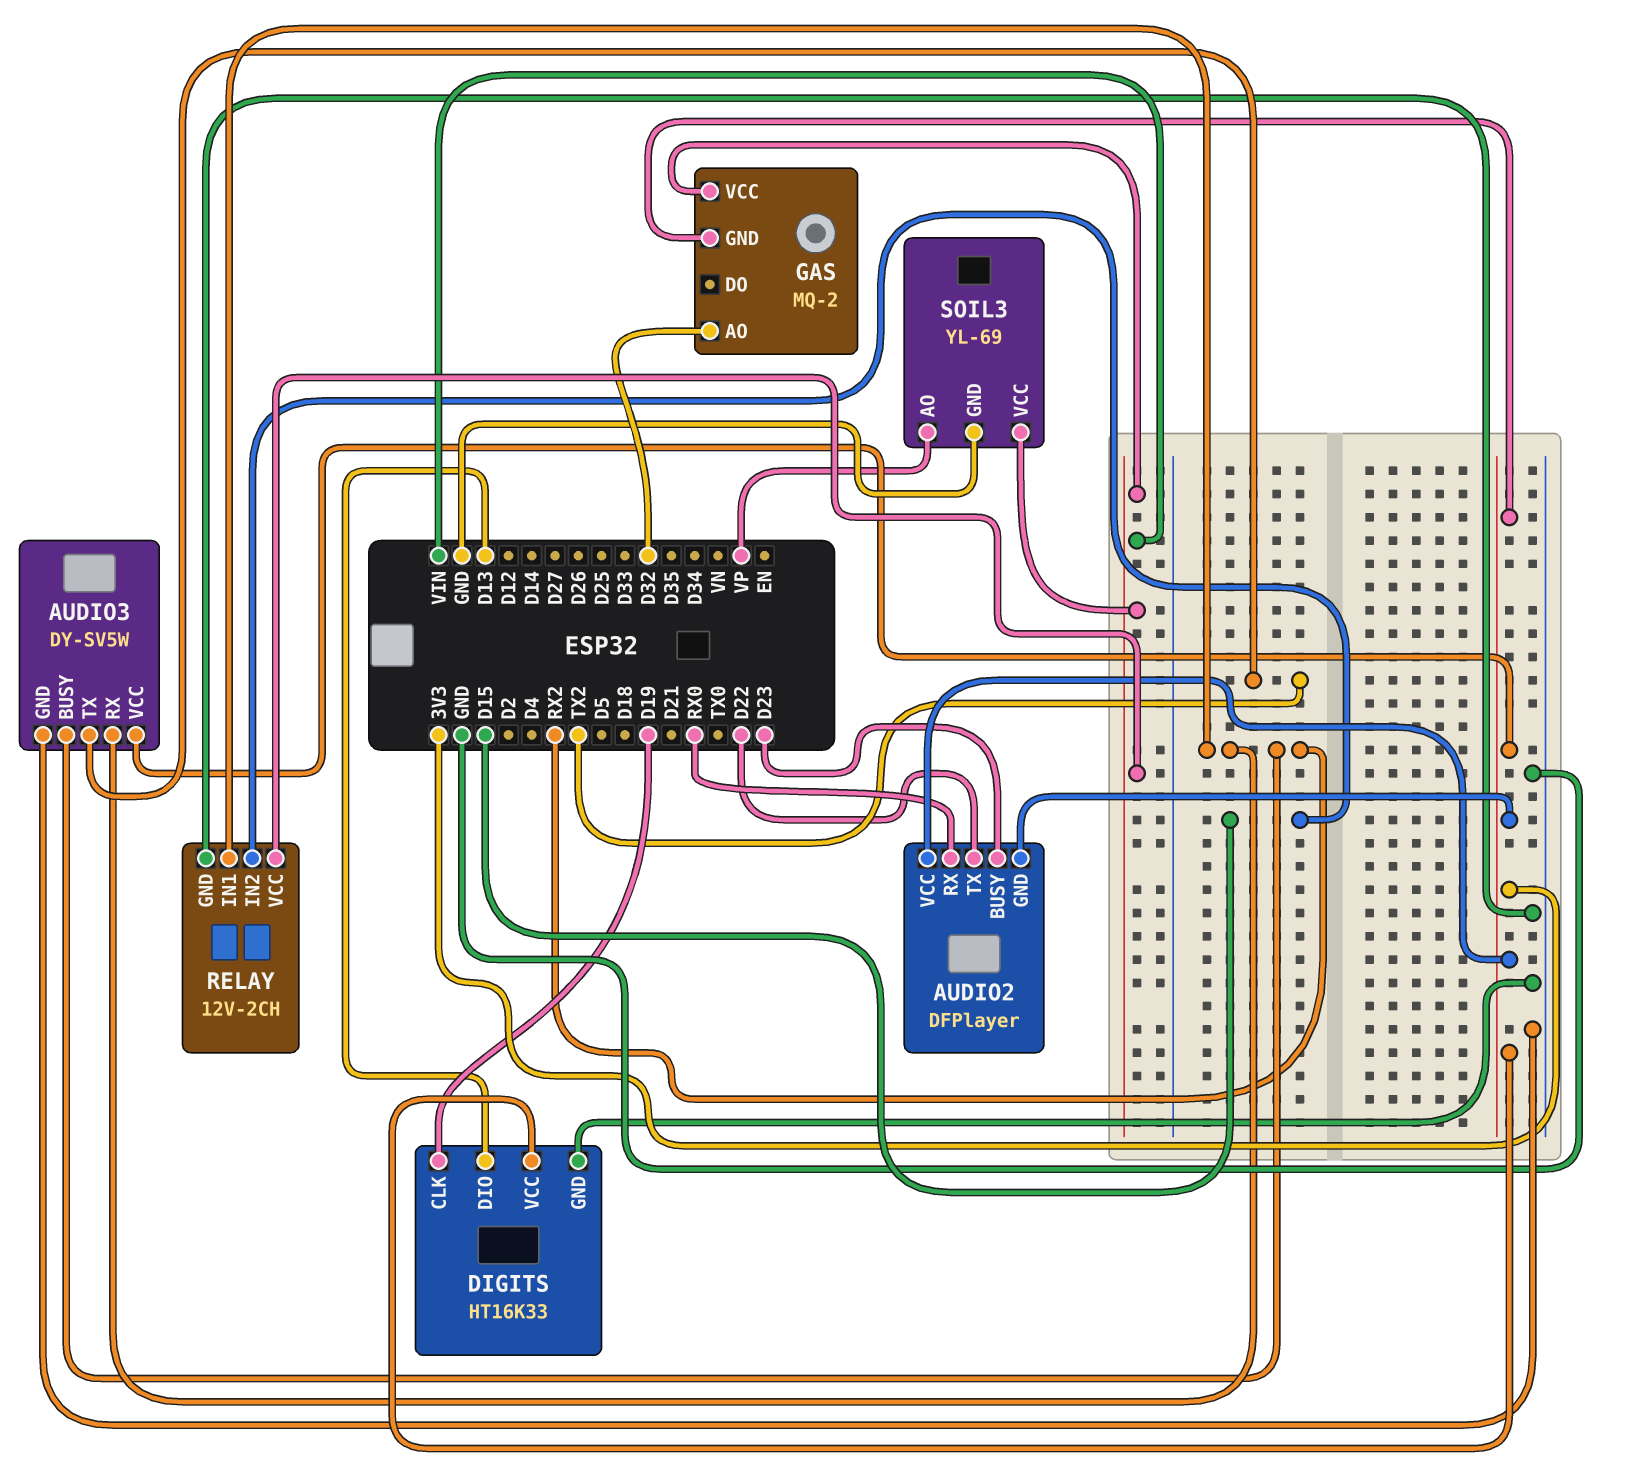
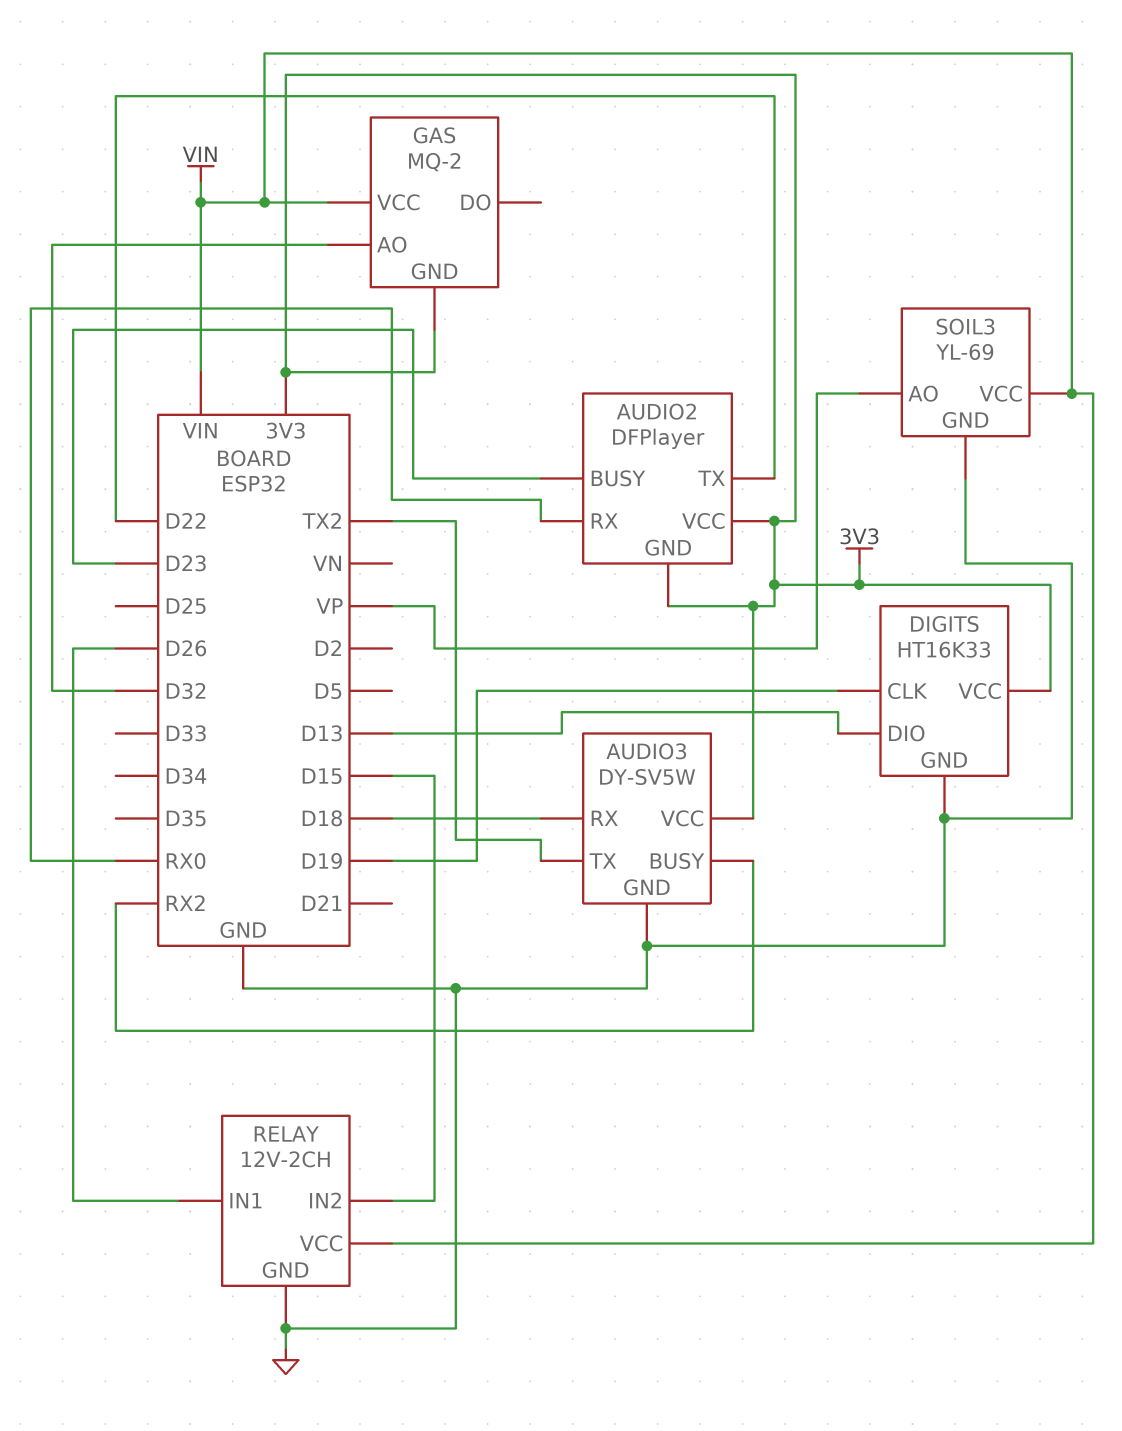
AUDIO3 pin RX: RX2 -> D18
RELAY pin IN1: RX2 -> D26

